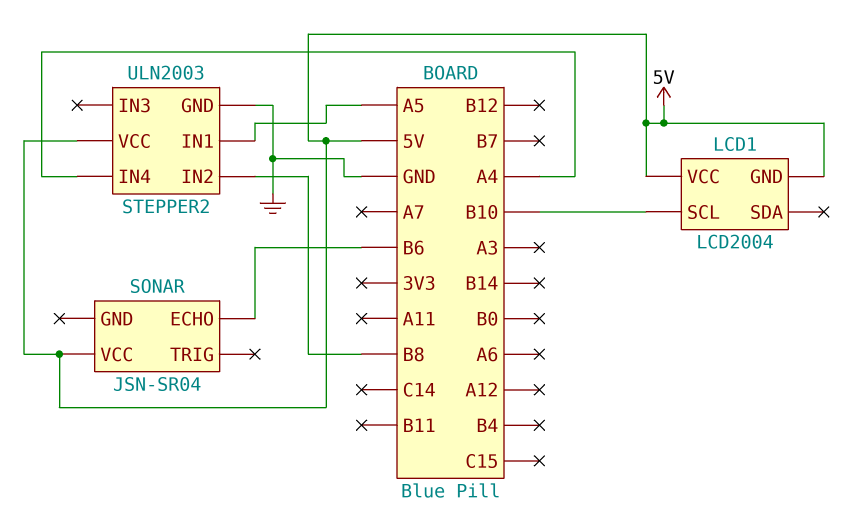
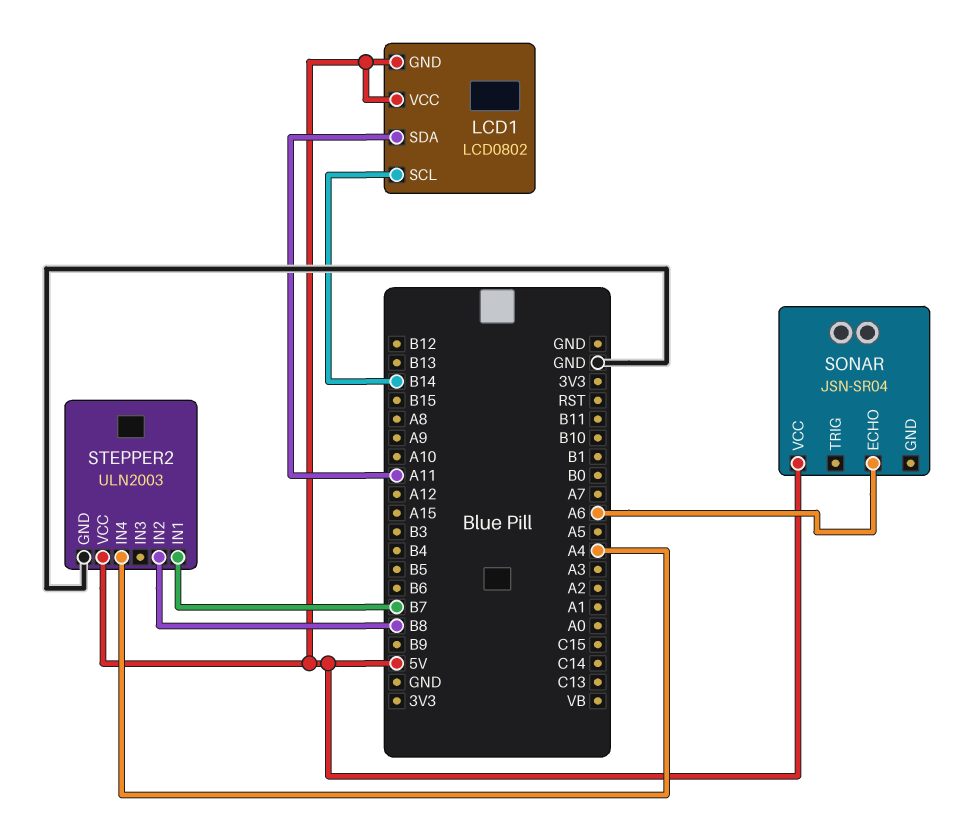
LCD1: LCD2004 -> LCD0802
LCD1 pin SCL: B10 -> B14
LCD1 pin SDA: none -> A11
SONAR pin ECHO: B6 -> A6
STEPPER2 pin IN1: A5 -> B7

